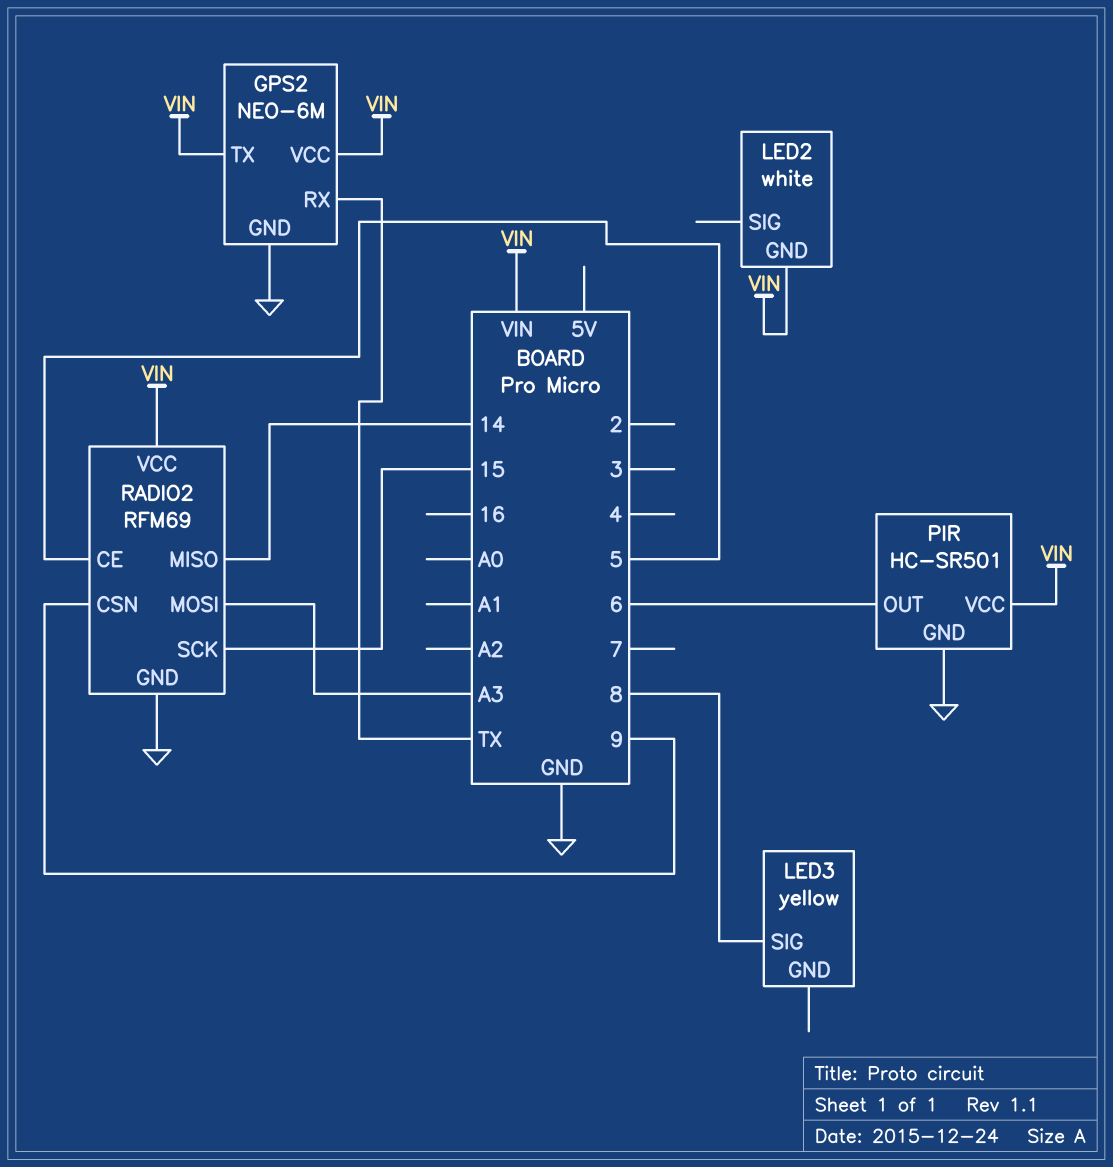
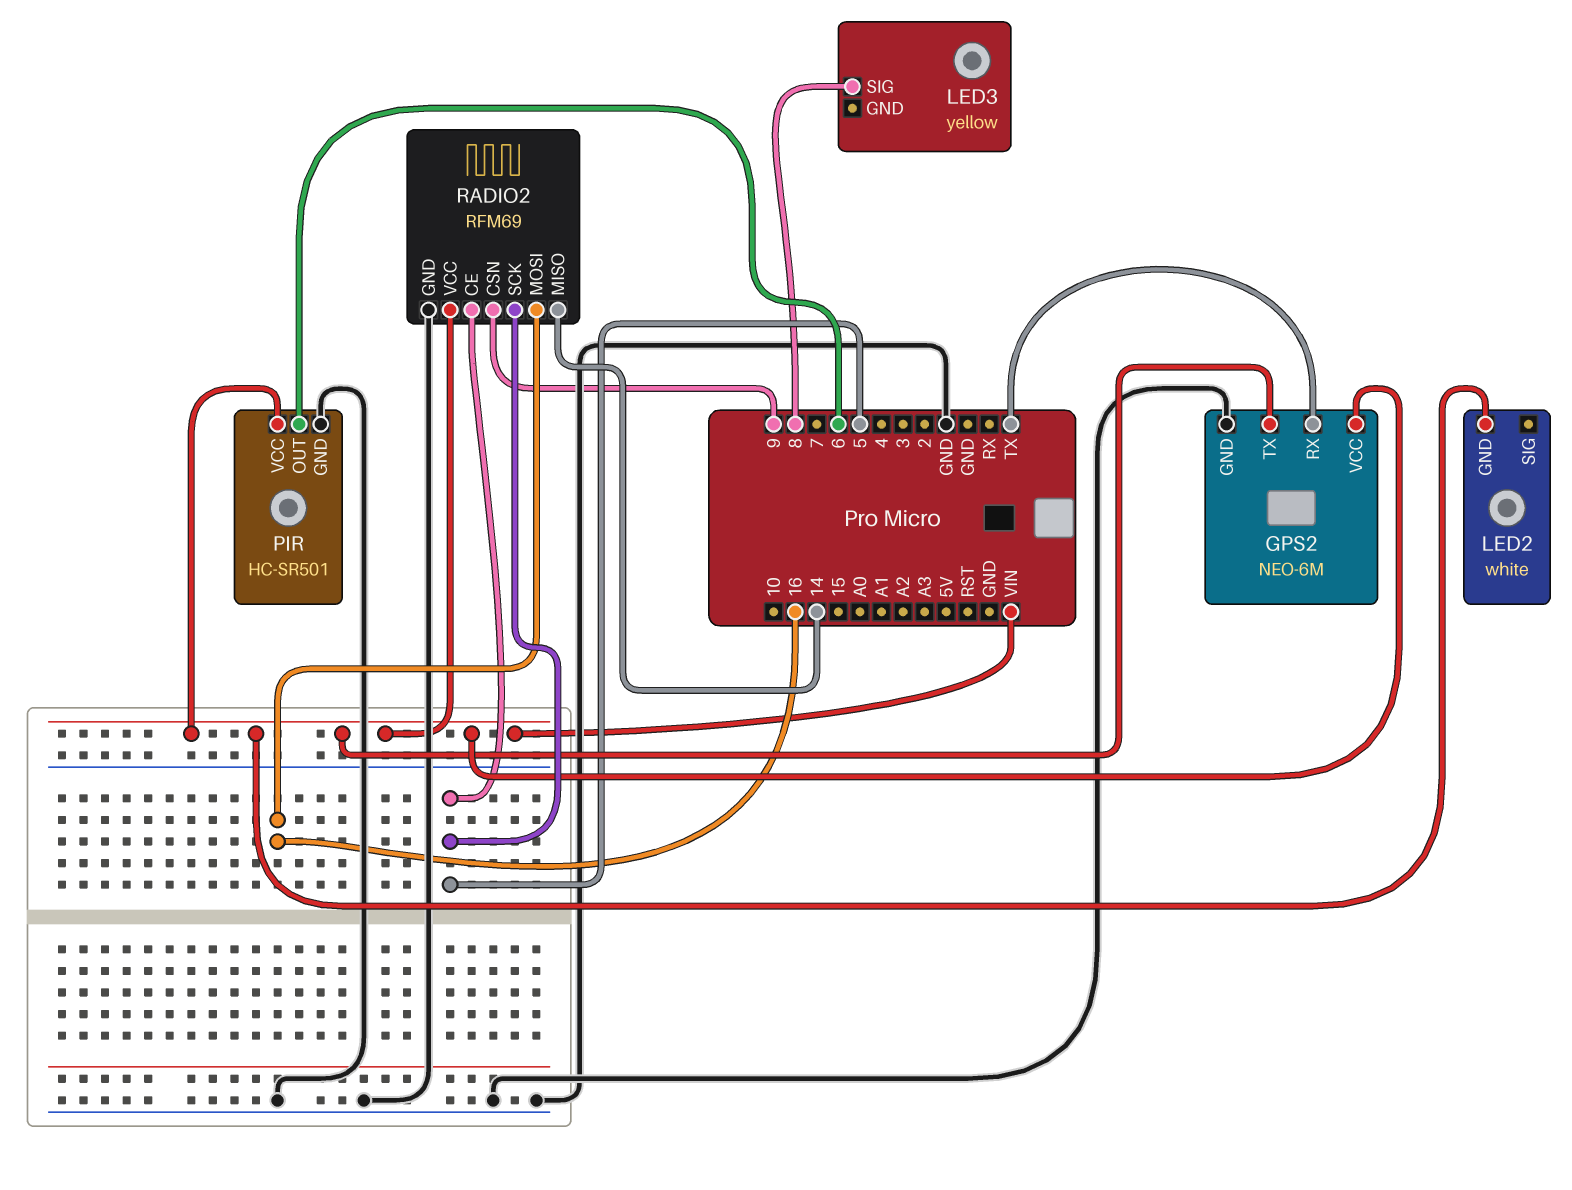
RADIO2 pin MOSI: A3 -> 16
RADIO2 pin SCK: 15 -> 5

